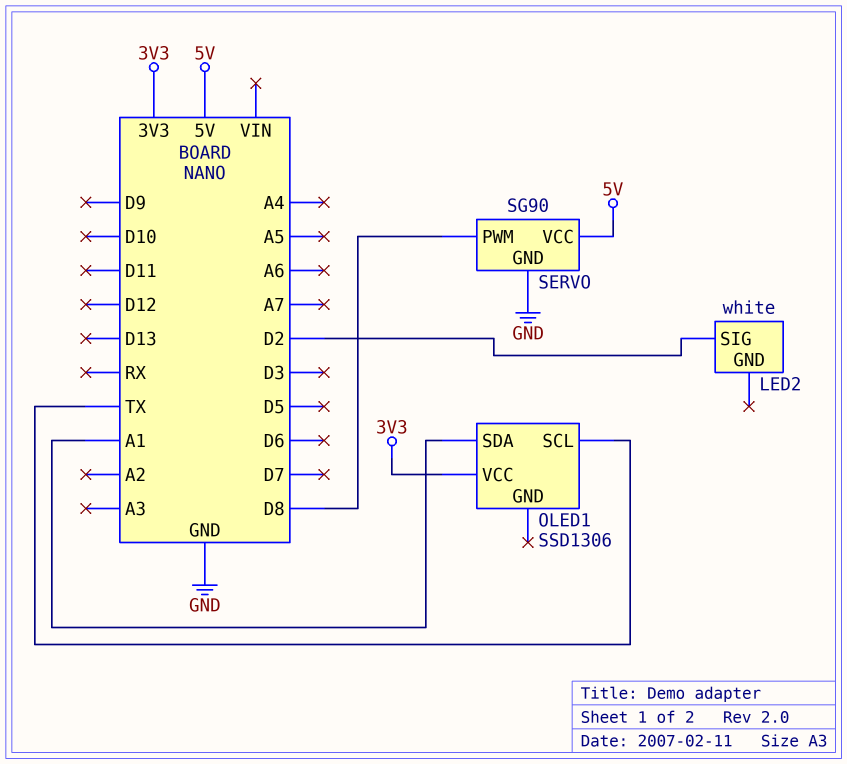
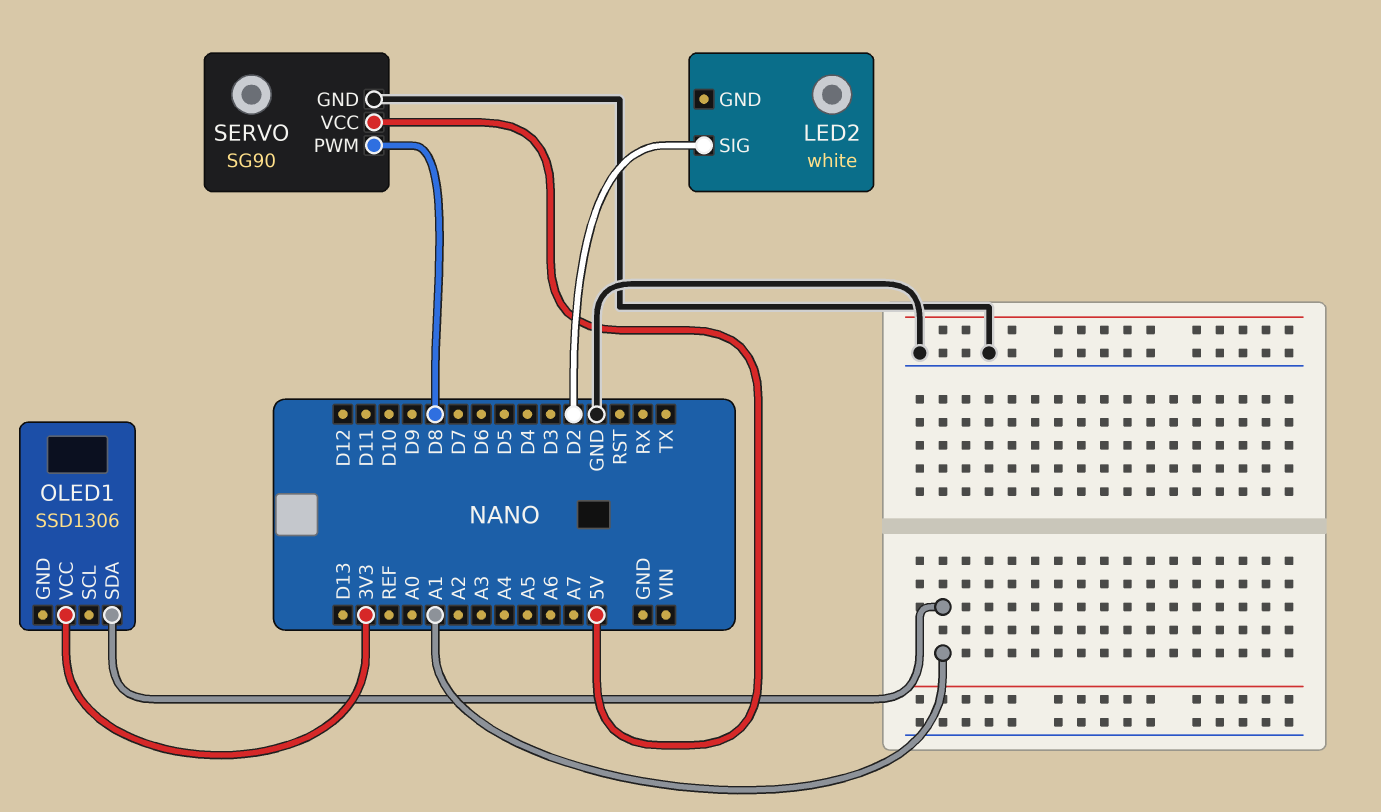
OLED1 pin SCL: TX -> none

